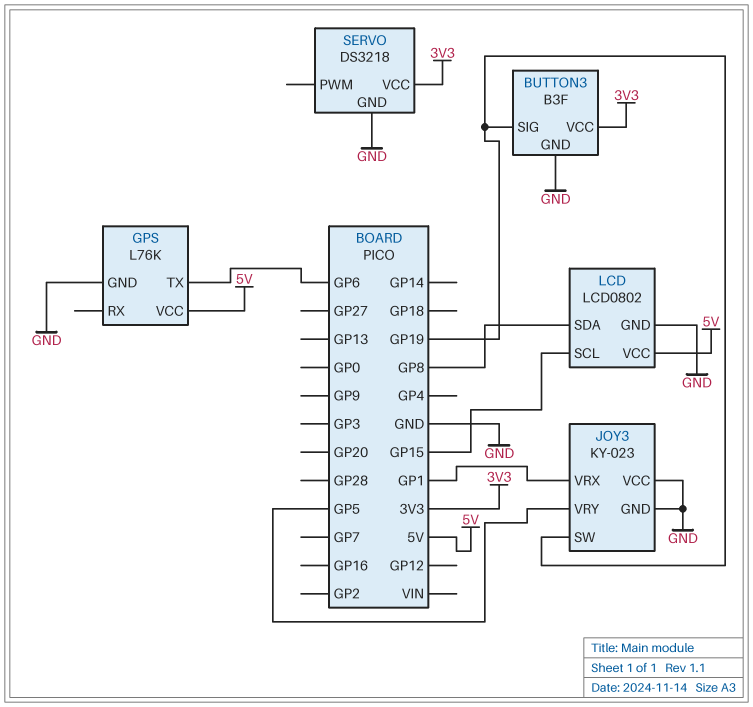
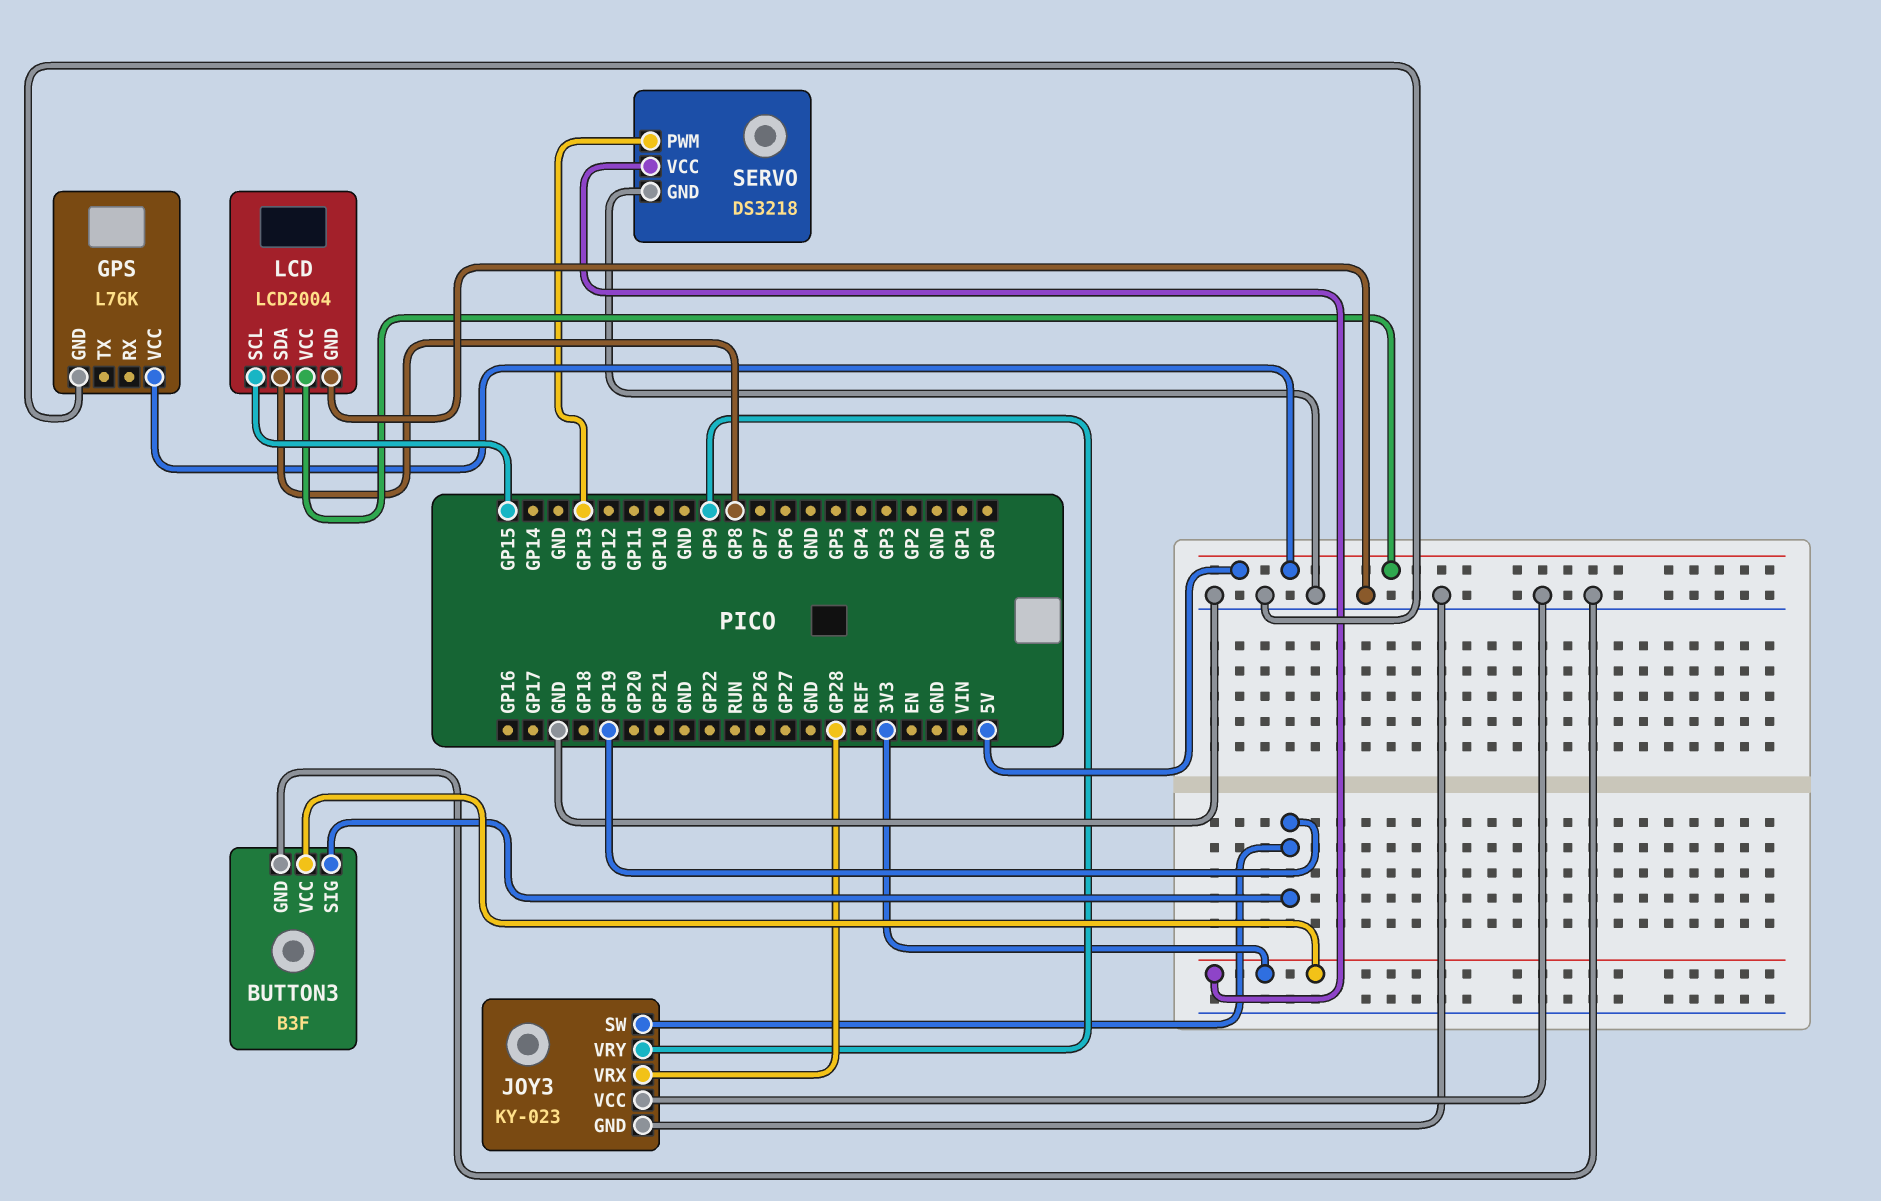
GPS pin TX: GP6 -> none
JOY3 pin VRX: GP1 -> GP28
JOY3 pin VRY: GP5 -> GP9
LCD: LCD0802 -> LCD2004
SERVO pin PWM: none -> GP13

